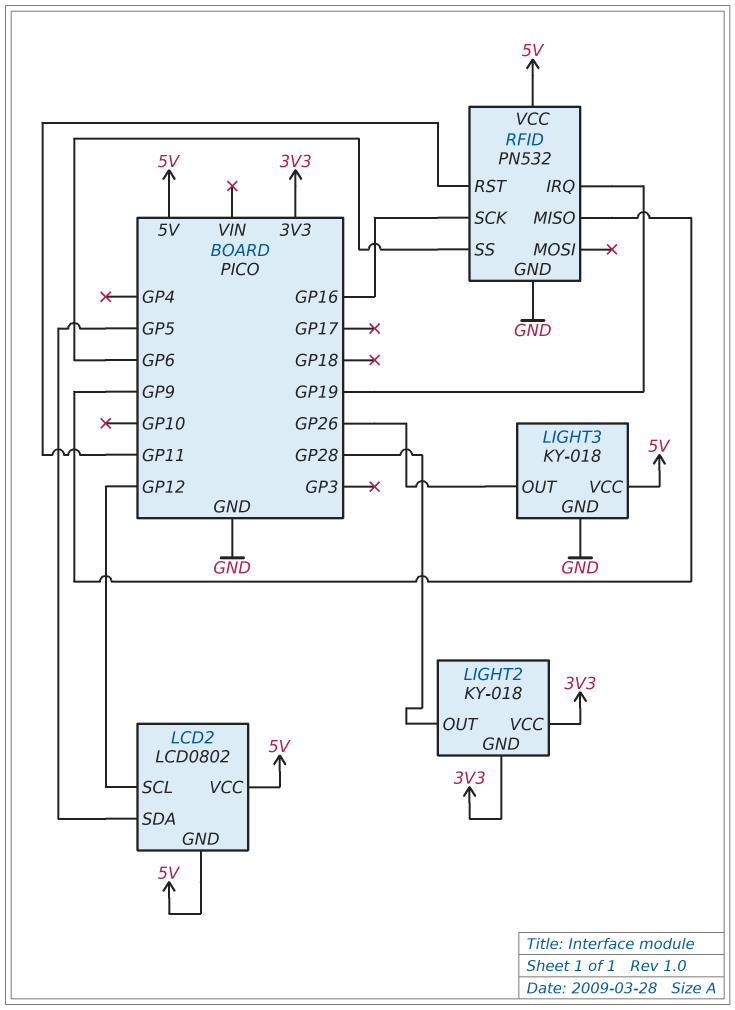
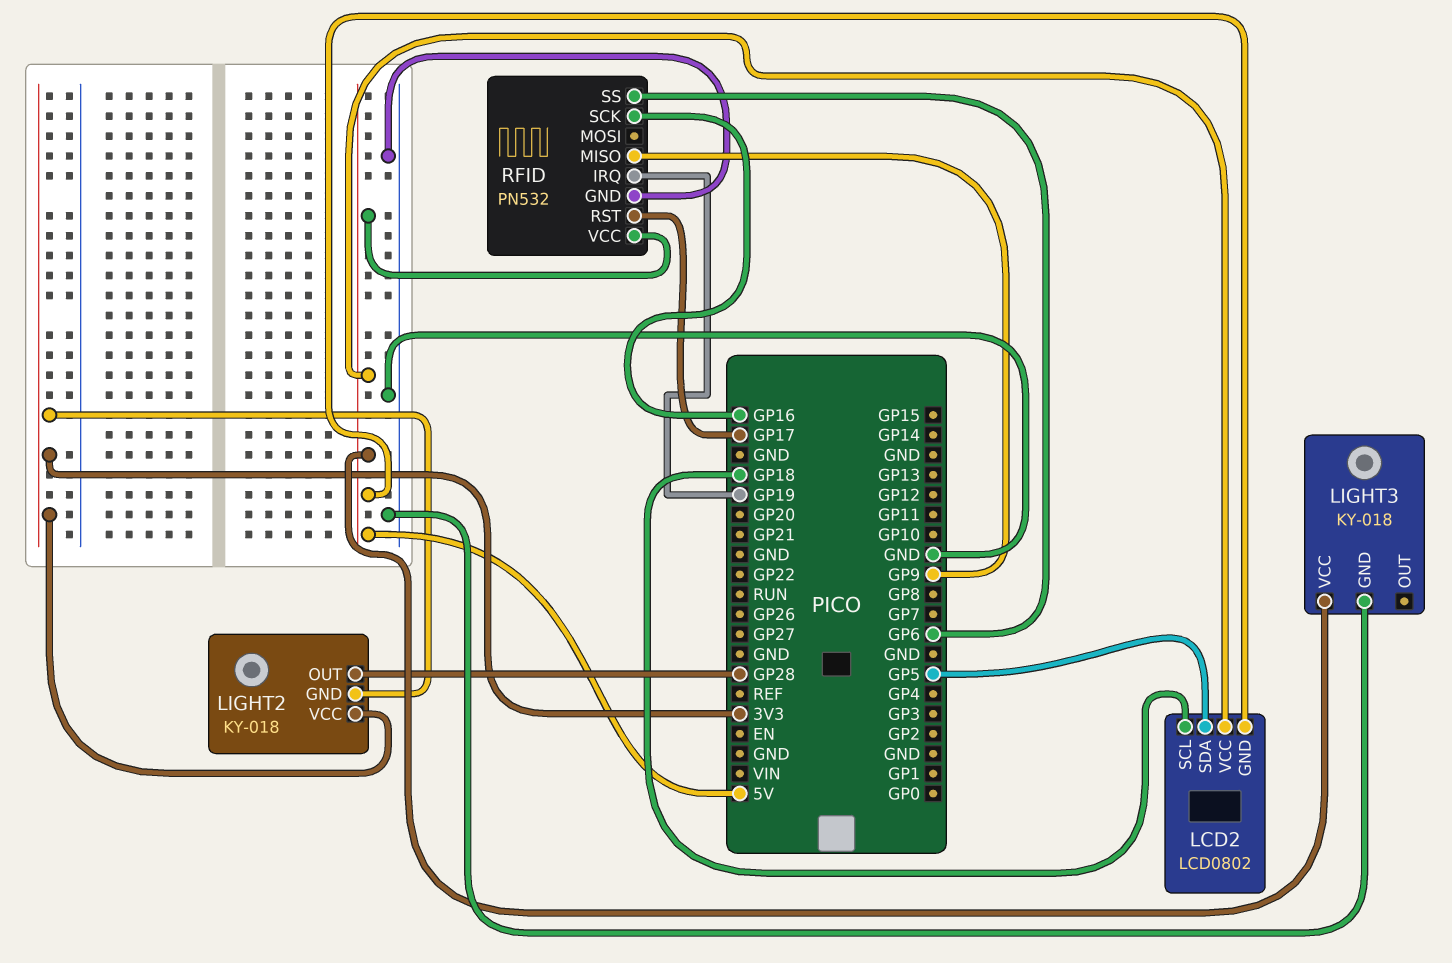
LCD2 pin SCL: GP12 -> GP18
LIGHT3 pin OUT: GP26 -> none
RFID pin RST: GP11 -> GP17

